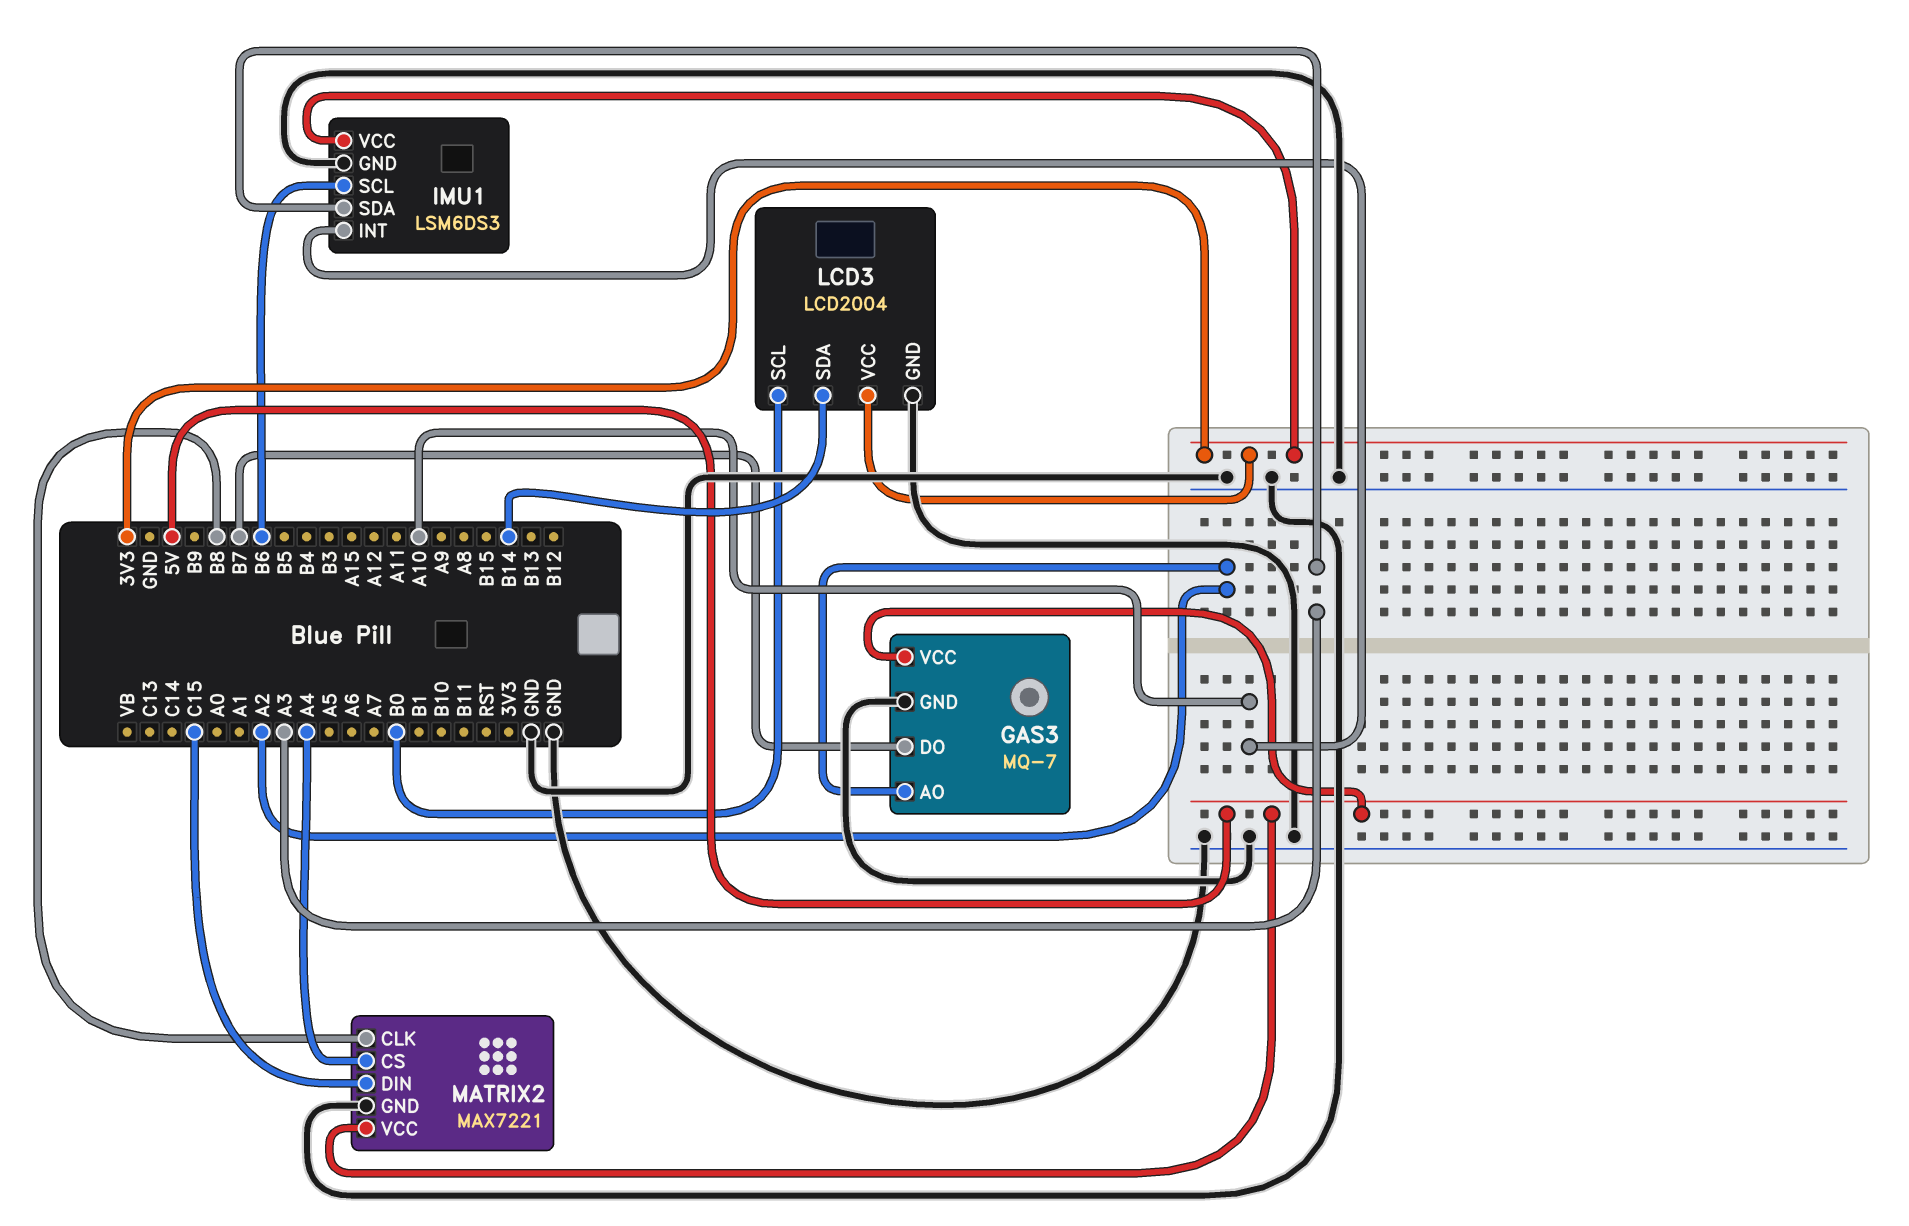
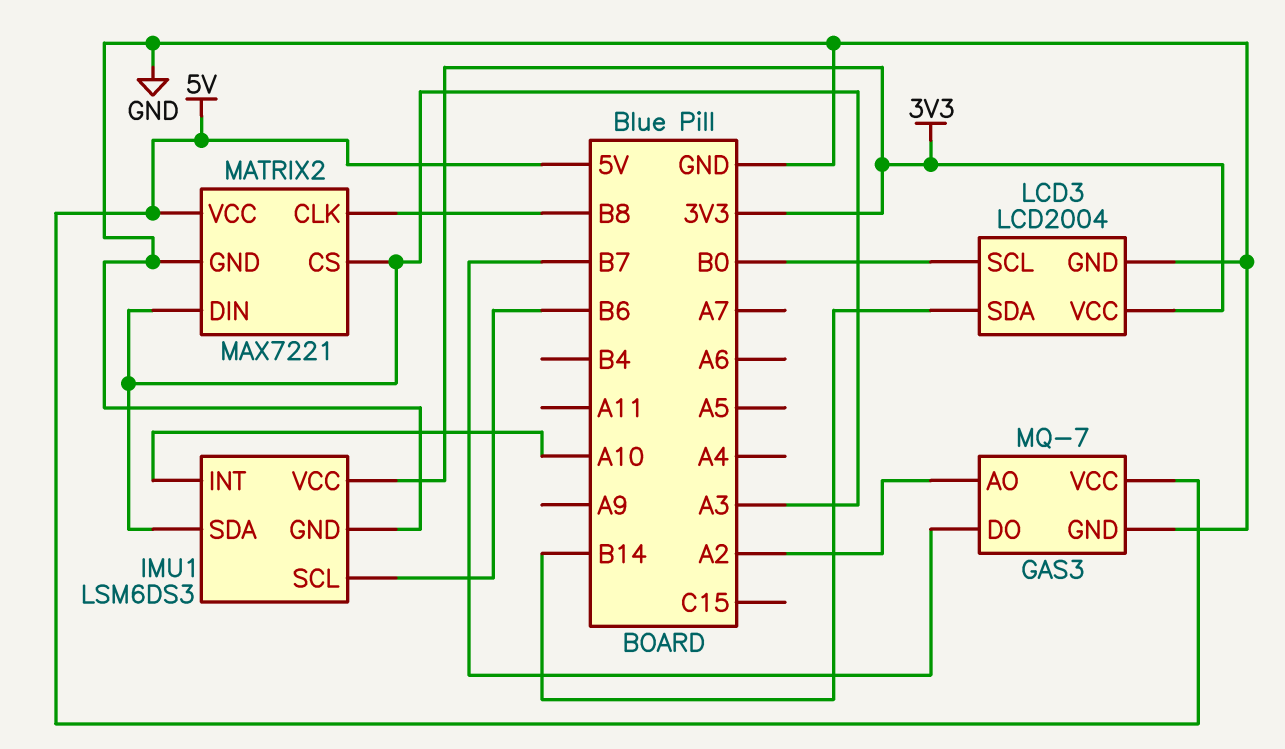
MATRIX2 pin CS: A4 -> A3
MATRIX2 pin DIN: C15 -> A3

